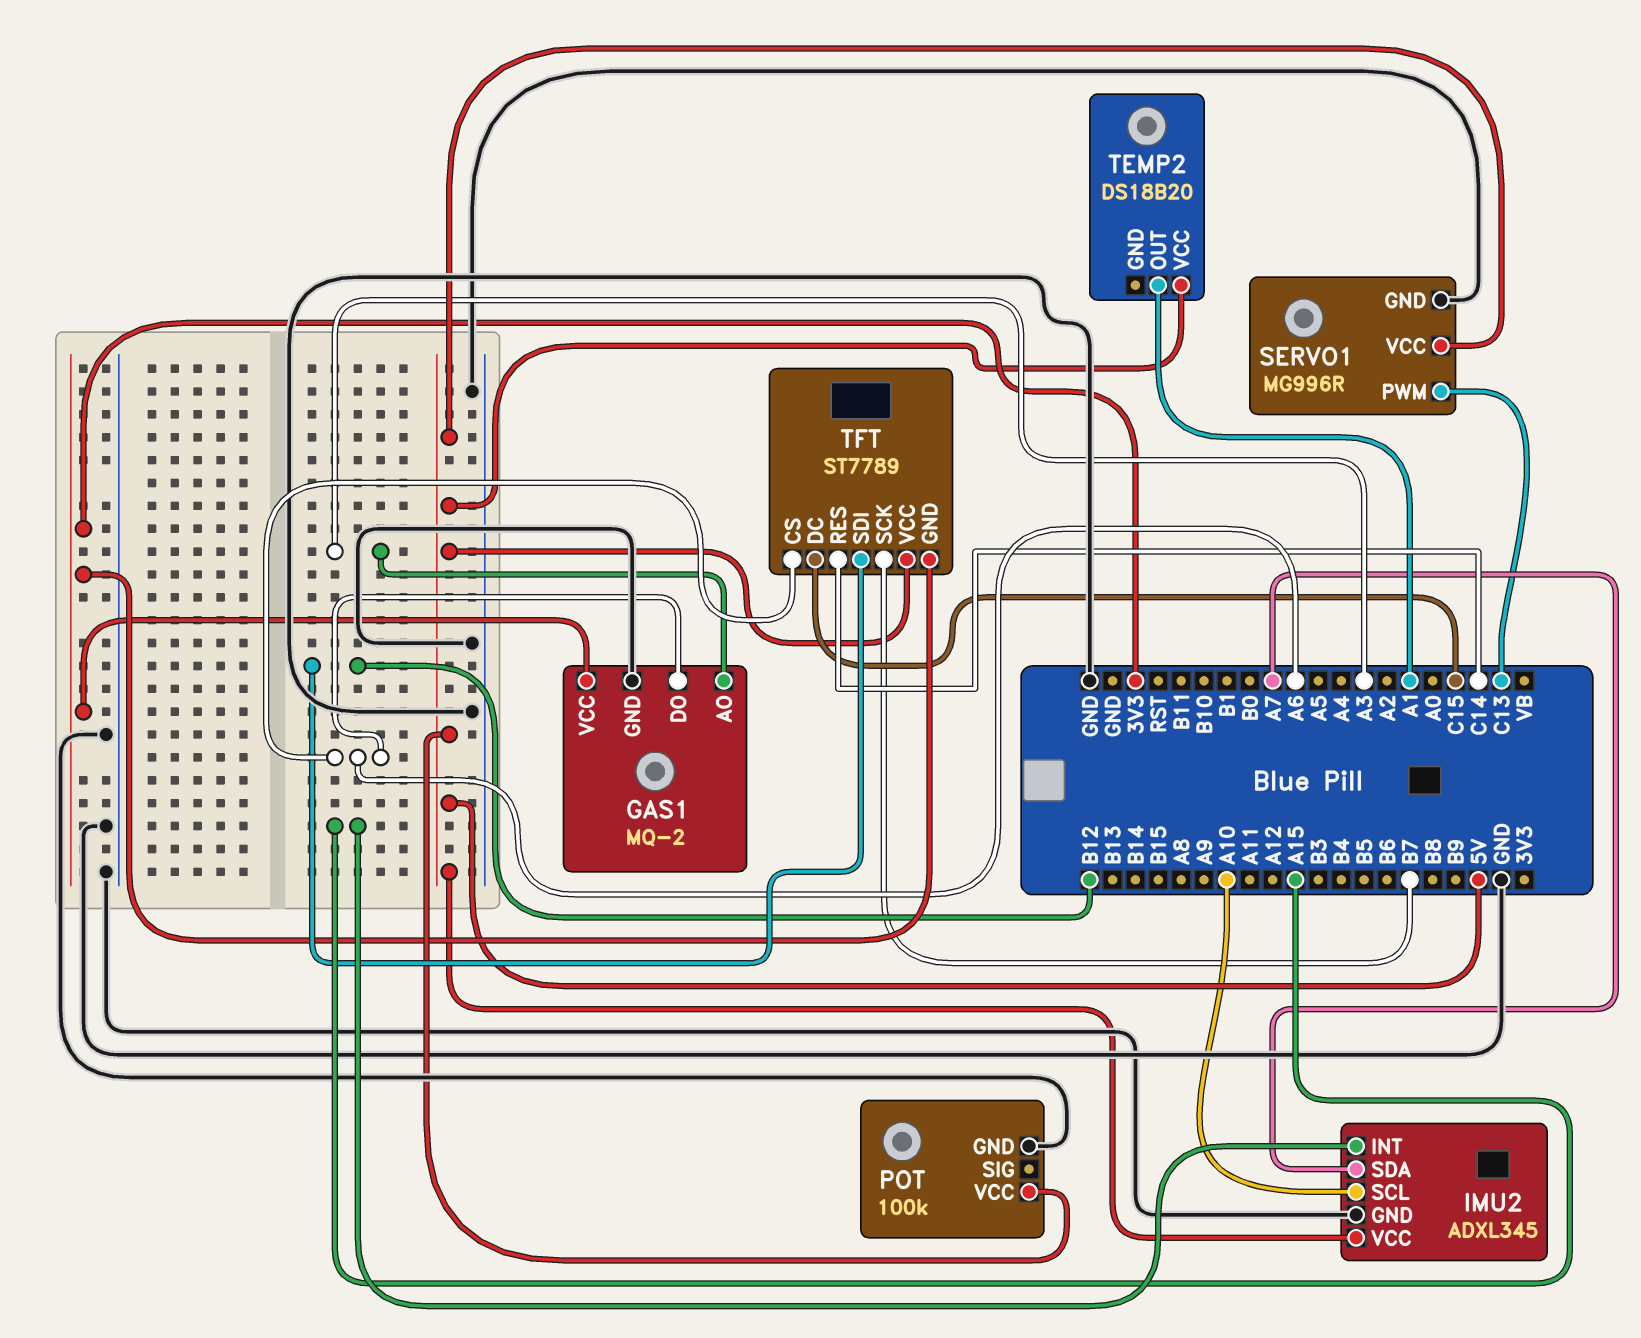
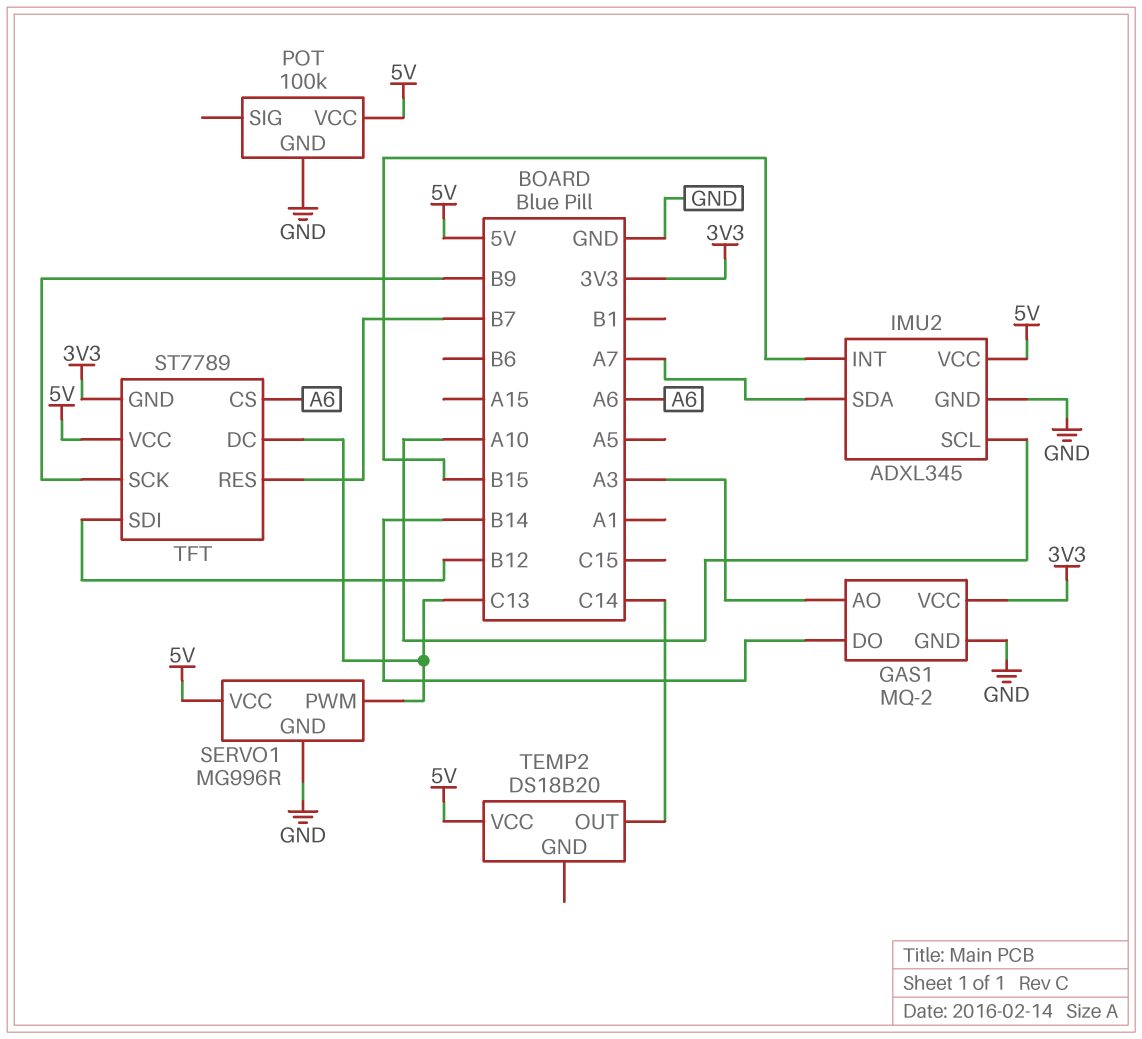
GAS1 pin DO: A6 -> B14
IMU2 pin INT: A15 -> B15
TEMP2 pin OUT: A1 -> C14
TFT pin DC: C15 -> C13
TFT pin RES: C14 -> B7
TFT pin SCK: B7 -> B9

